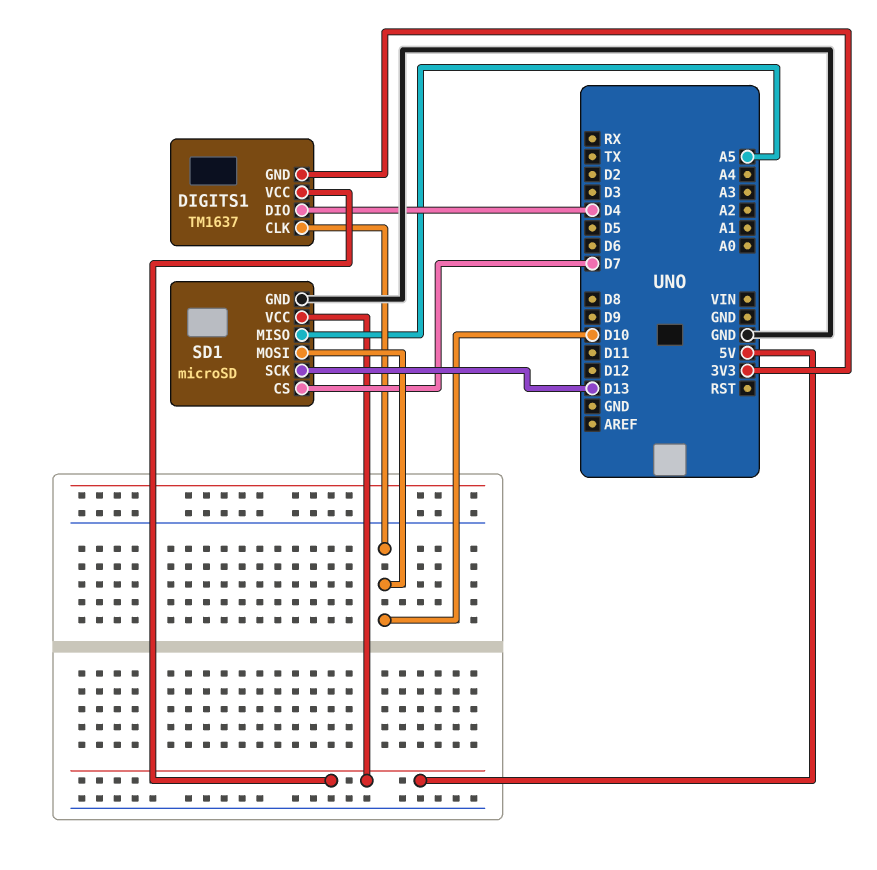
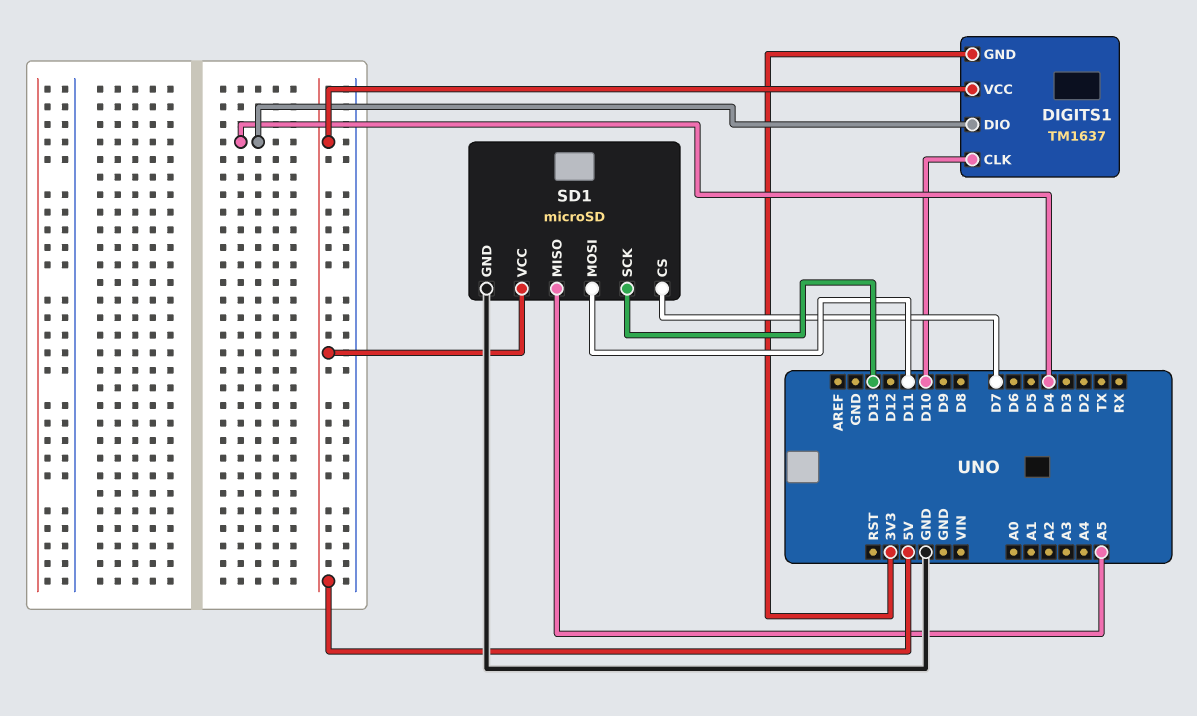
SD1 pin MOSI: D10 -> D11

